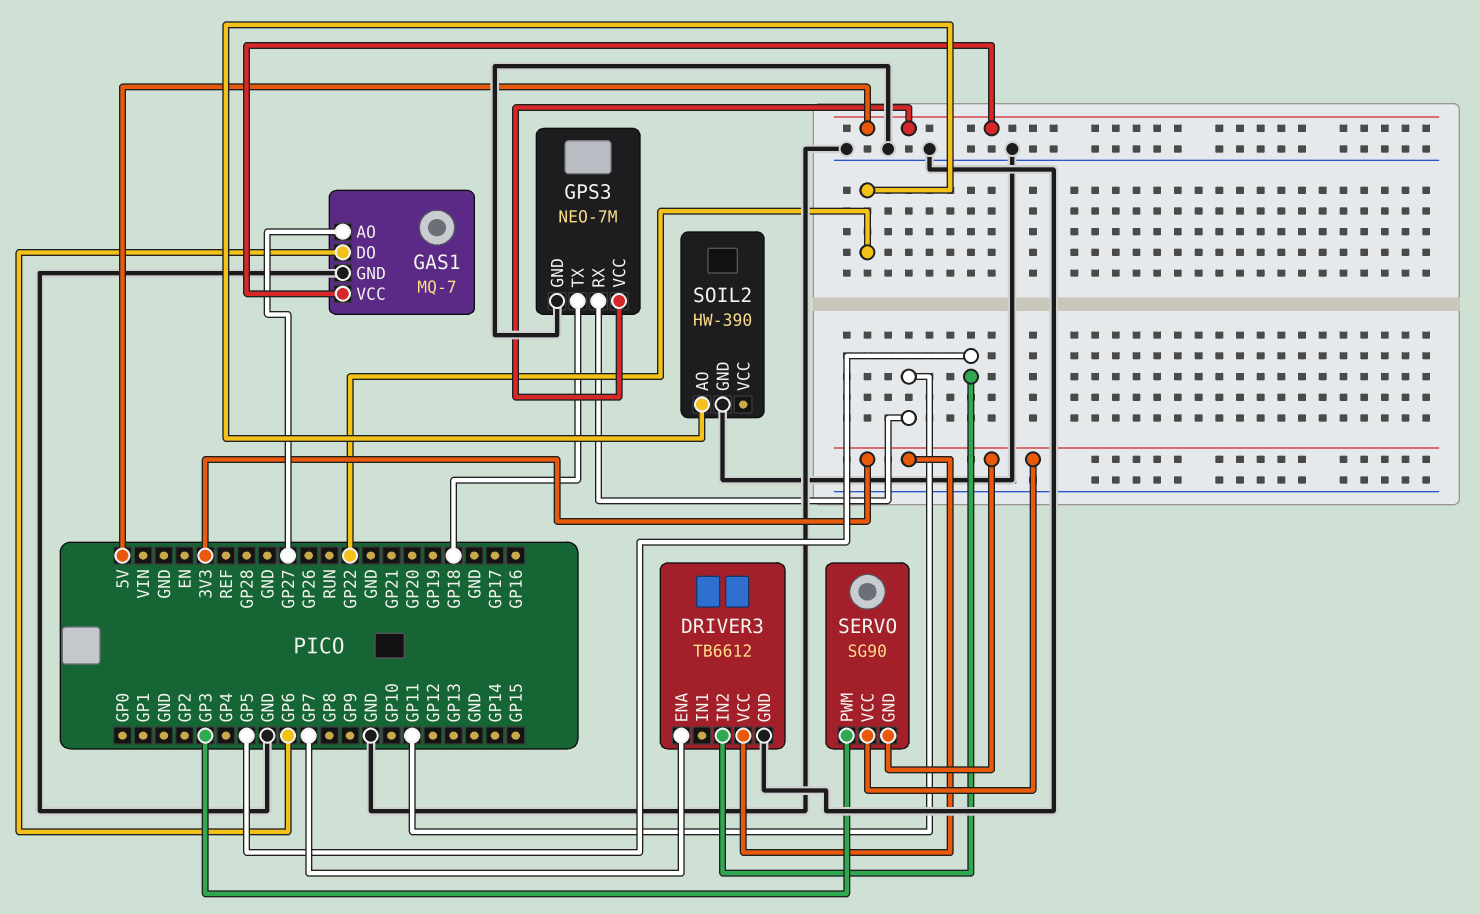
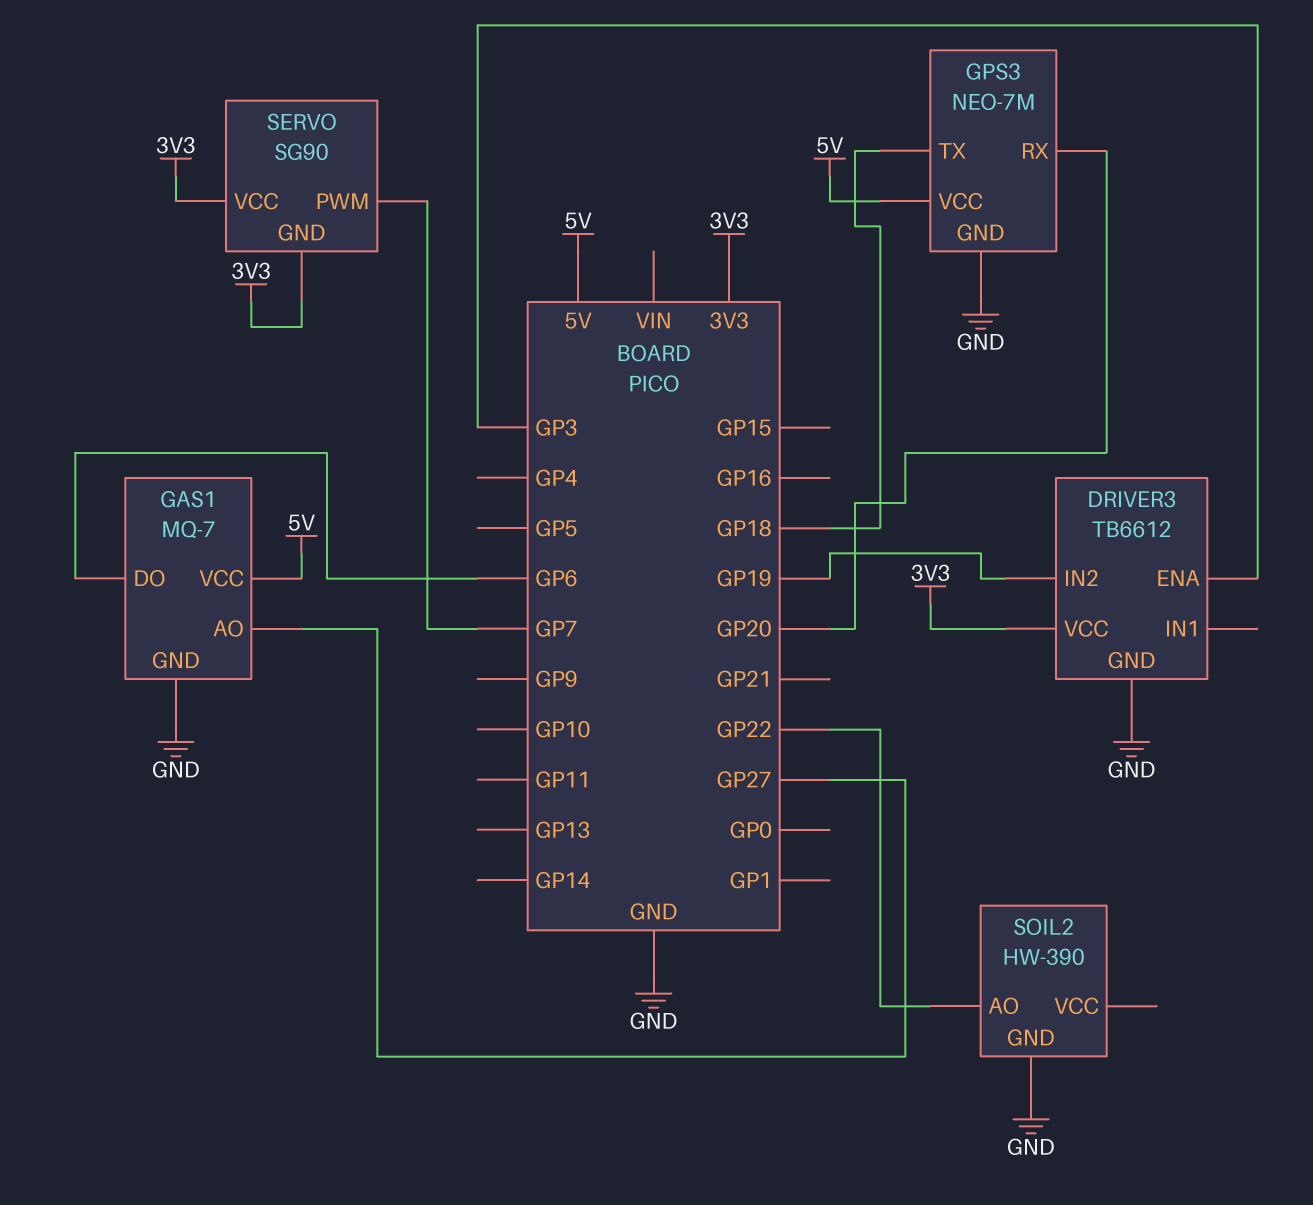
DRIVER3 pin ENA: GP7 -> GP3
DRIVER3 pin IN2: GP5 -> GP19
GPS3 pin RX: GP11 -> GP20
SERVO pin PWM: GP3 -> GP7

